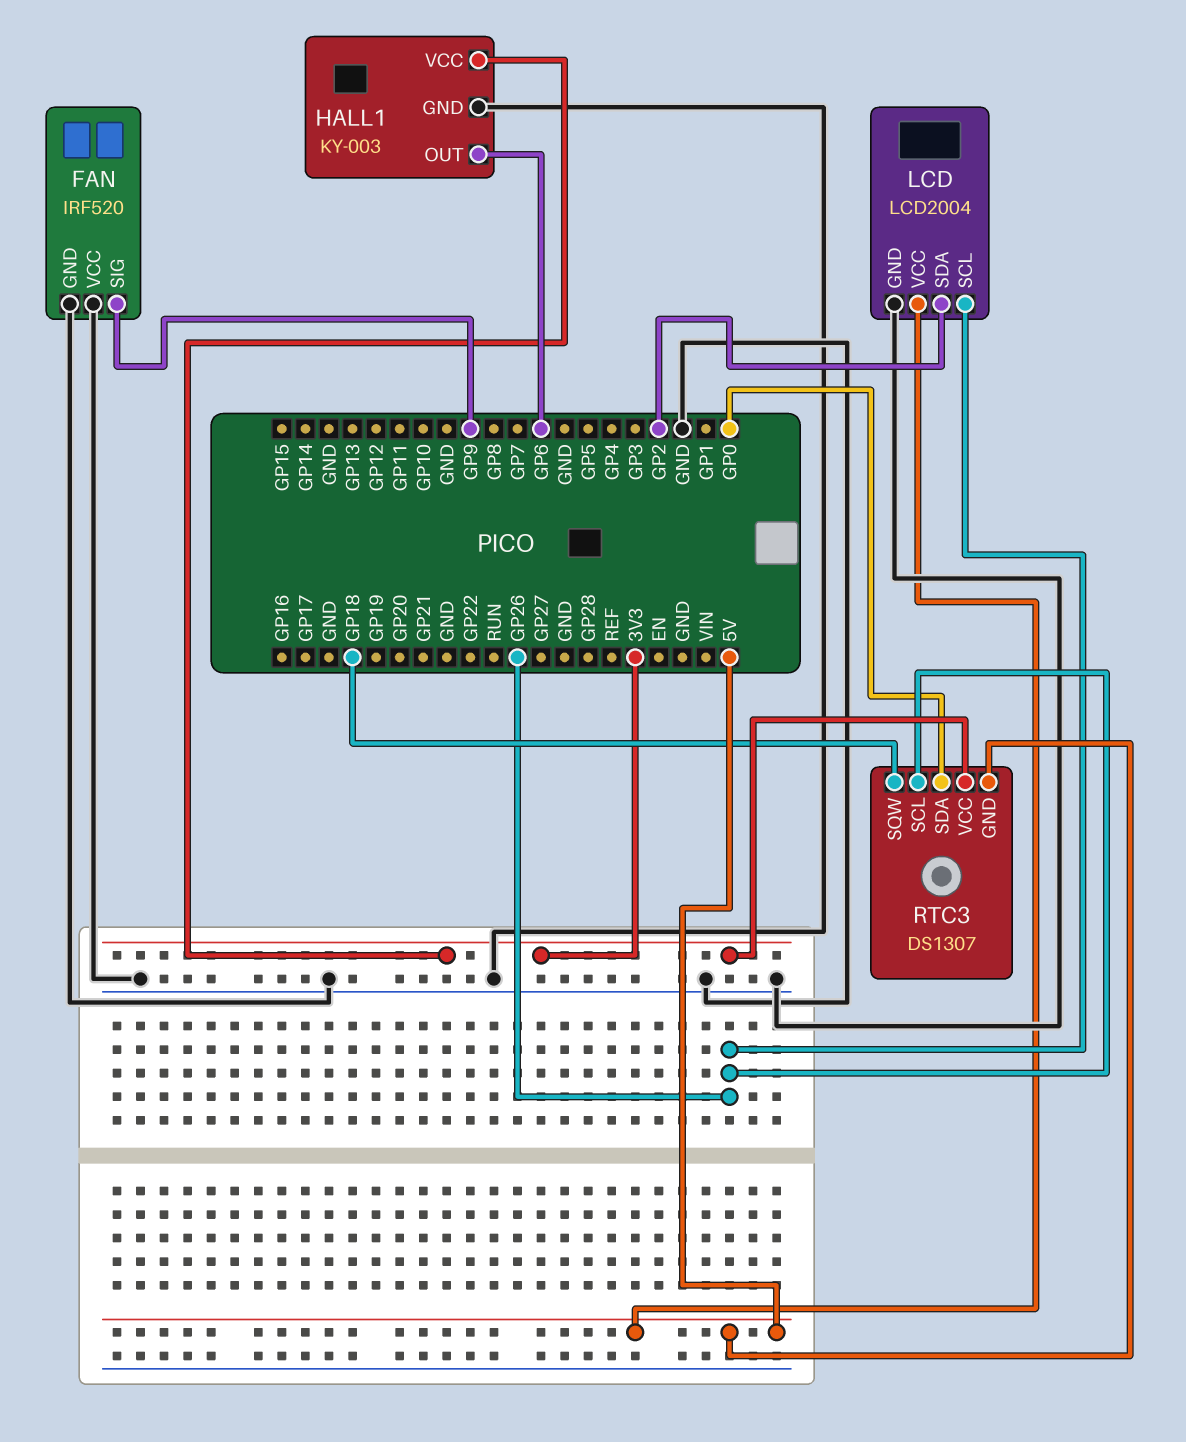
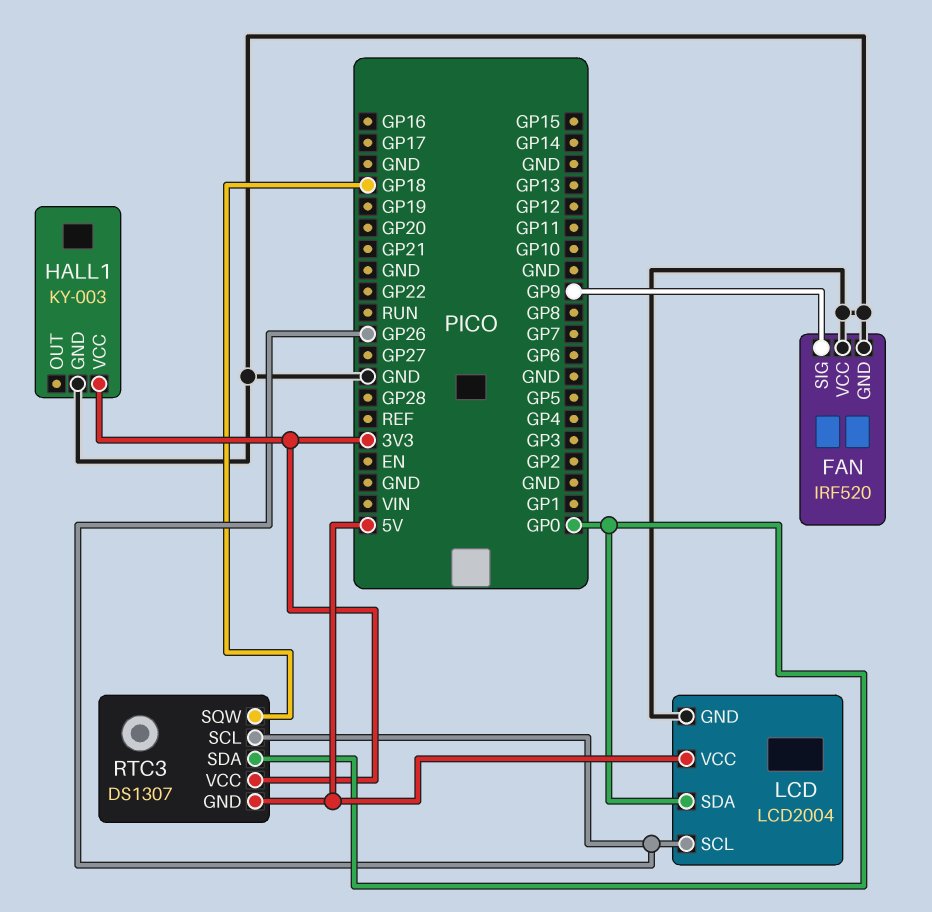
HALL1 pin OUT: GP6 -> none
LCD pin SDA: GP2 -> GP0

